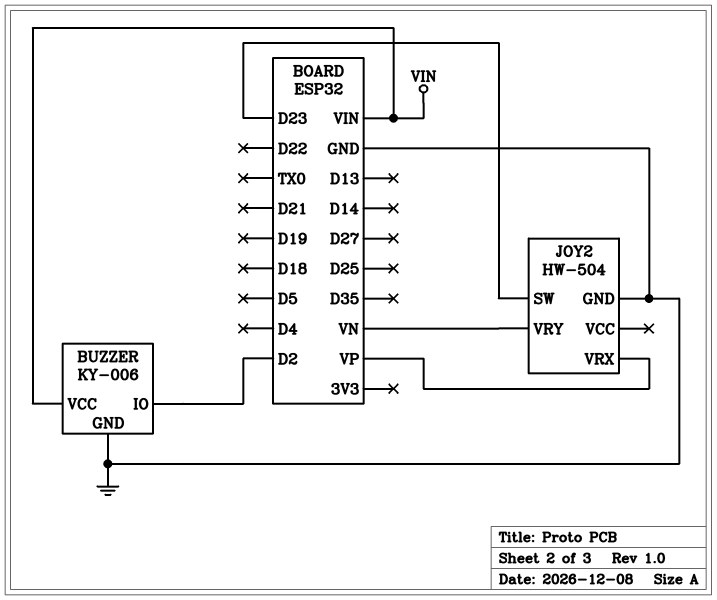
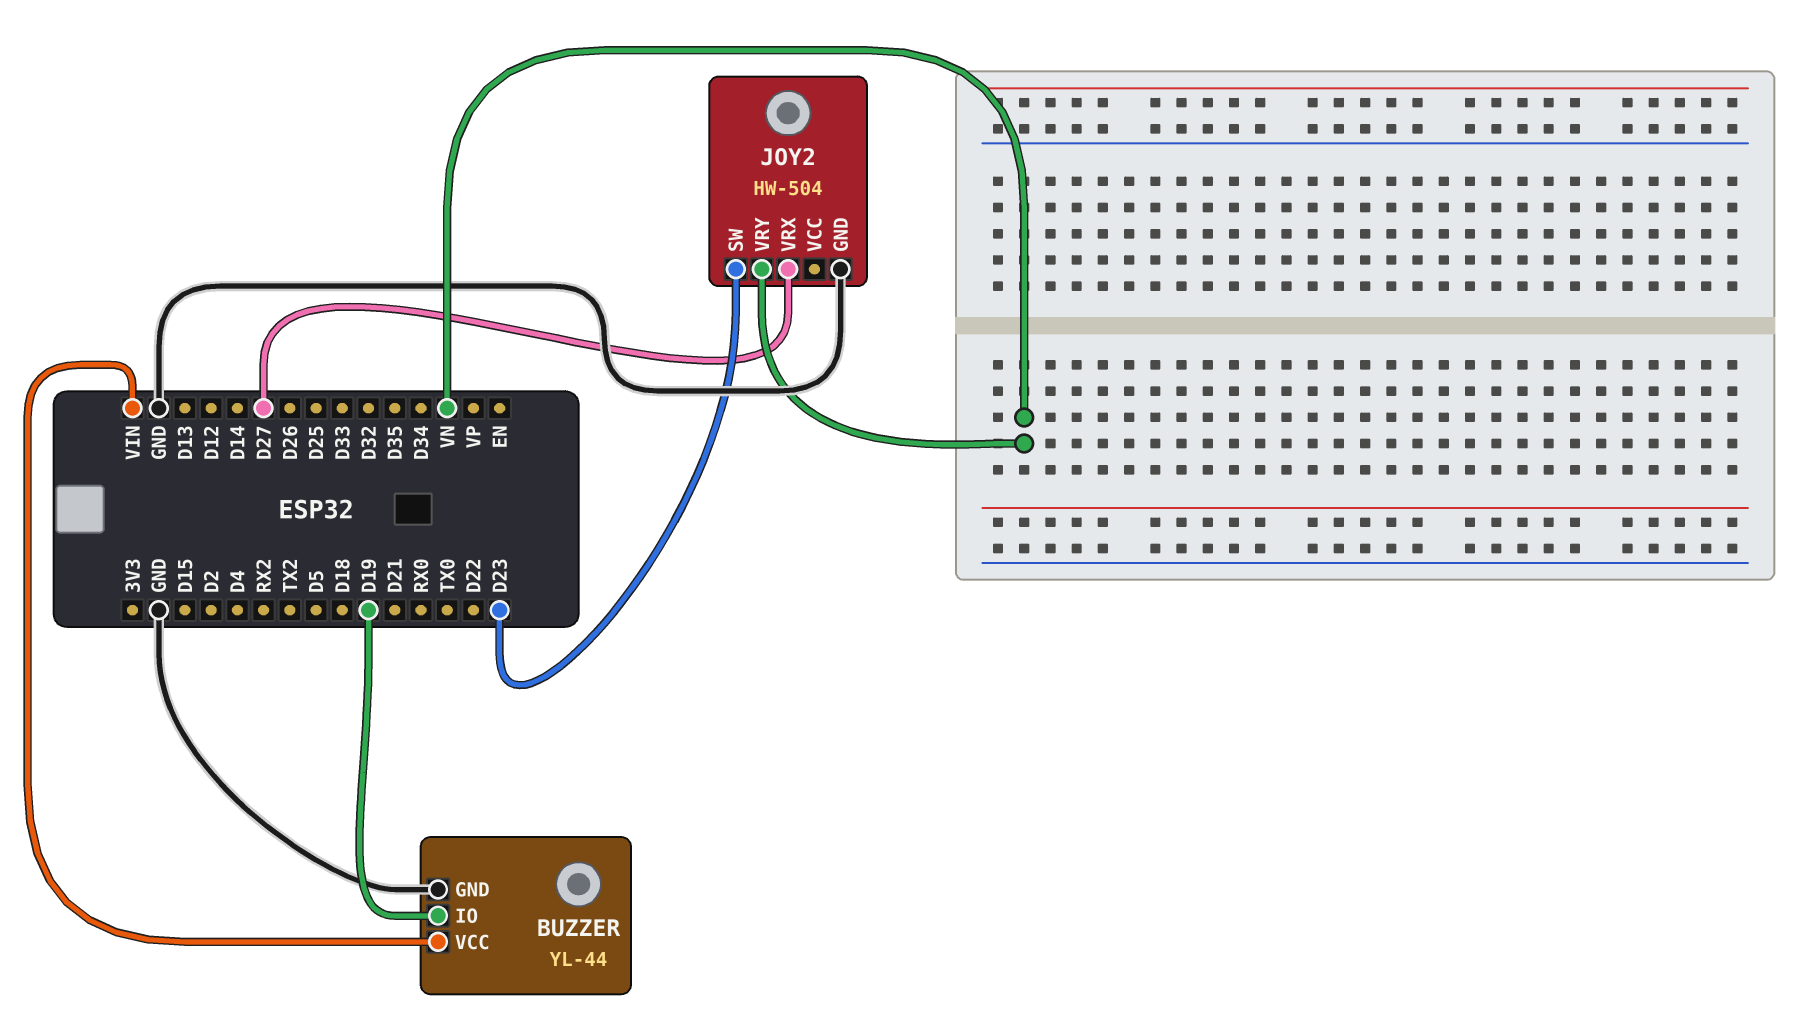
BUZZER: KY-006 -> YL-44
BUZZER pin IO: D2 -> D19
JOY2 pin VRX: VP -> D27

